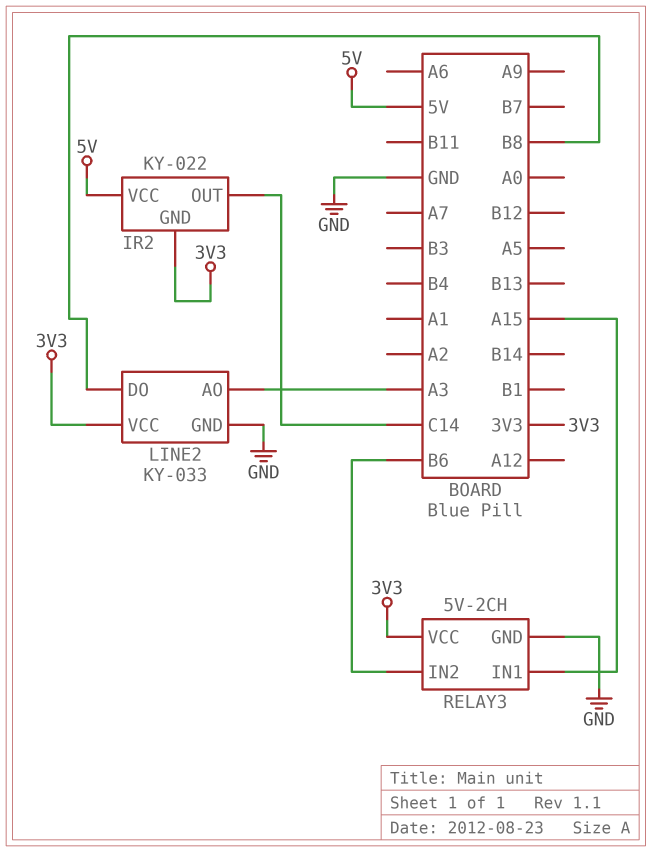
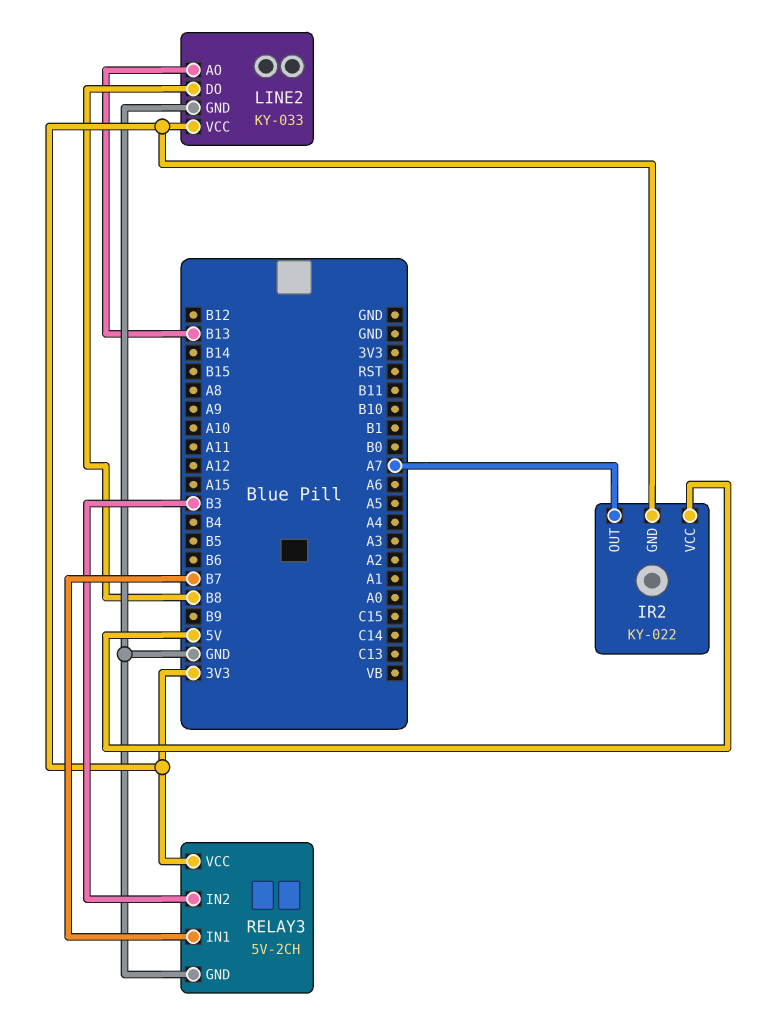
IR2 pin OUT: C14 -> A7
LINE2 pin AO: A3 -> B13
RELAY3 pin IN1: A15 -> B7
RELAY3 pin IN2: B6 -> B3

